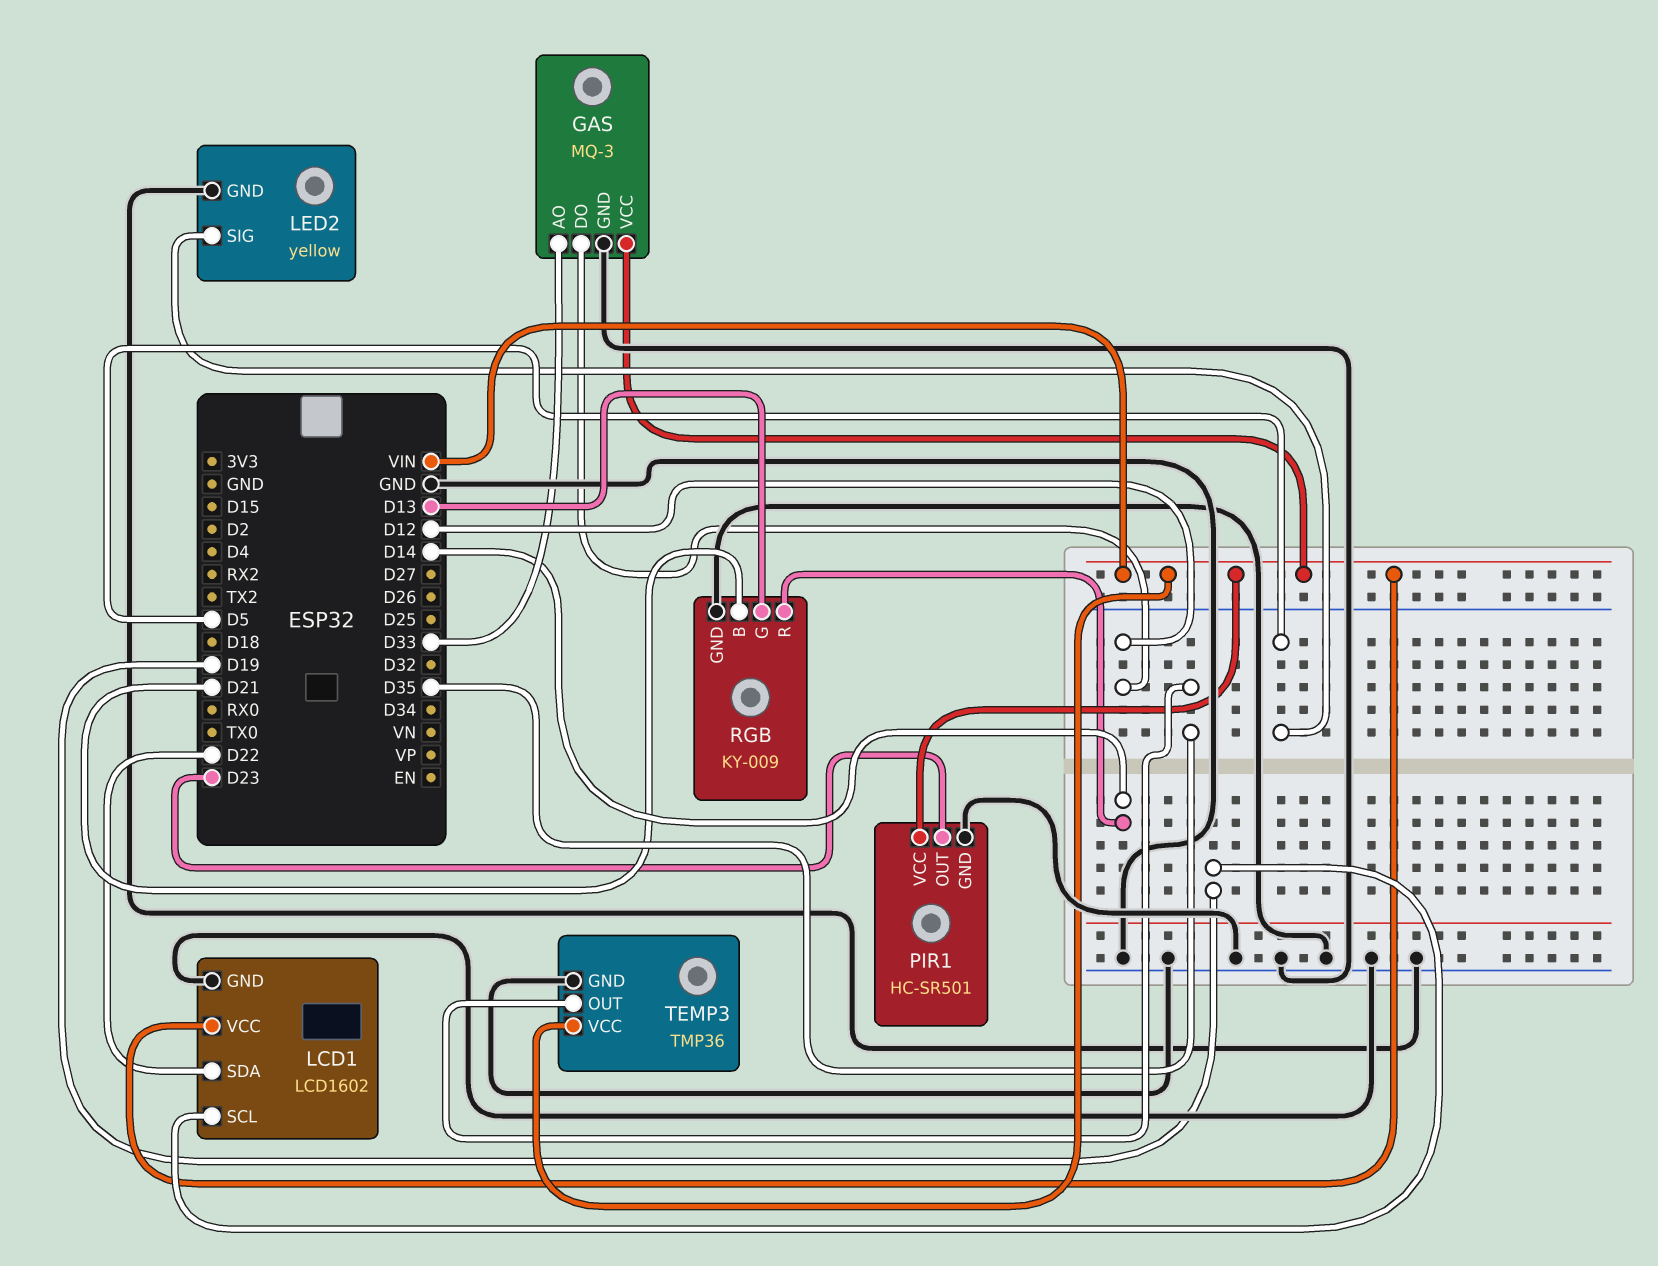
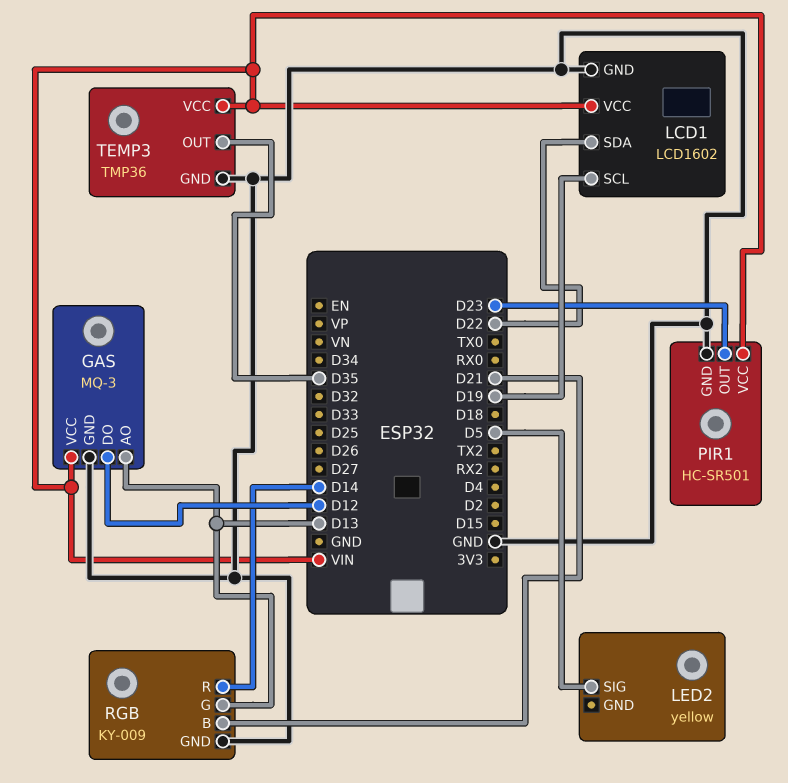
GAS pin AO: D33 -> D13
LED2 pin GND: GND -> none

